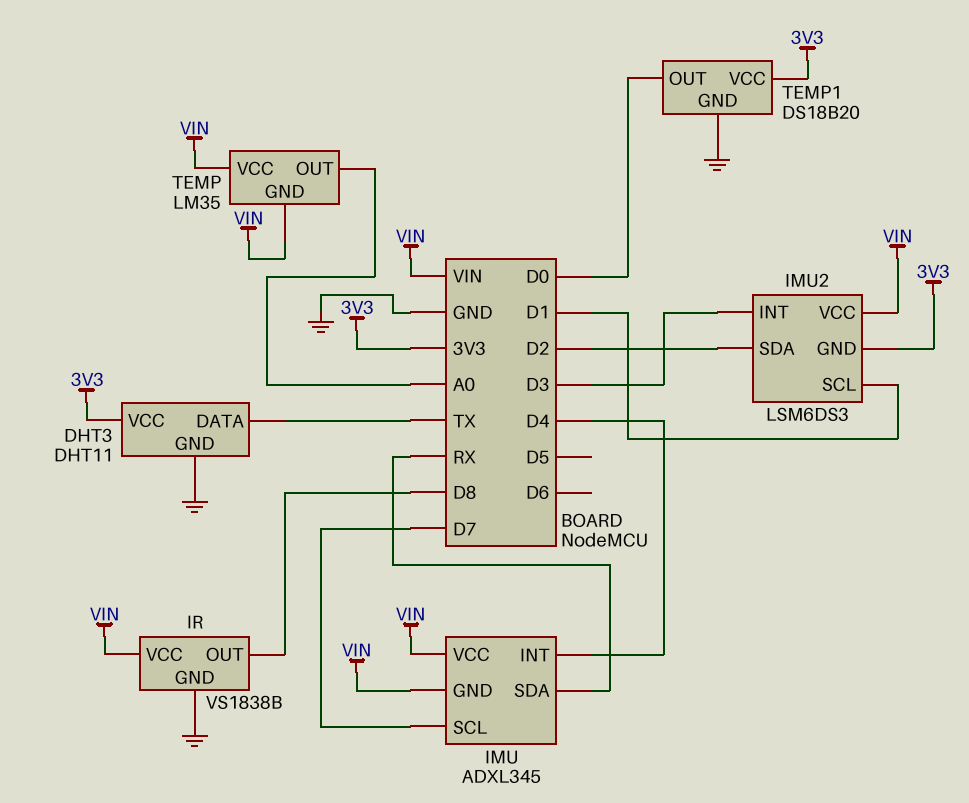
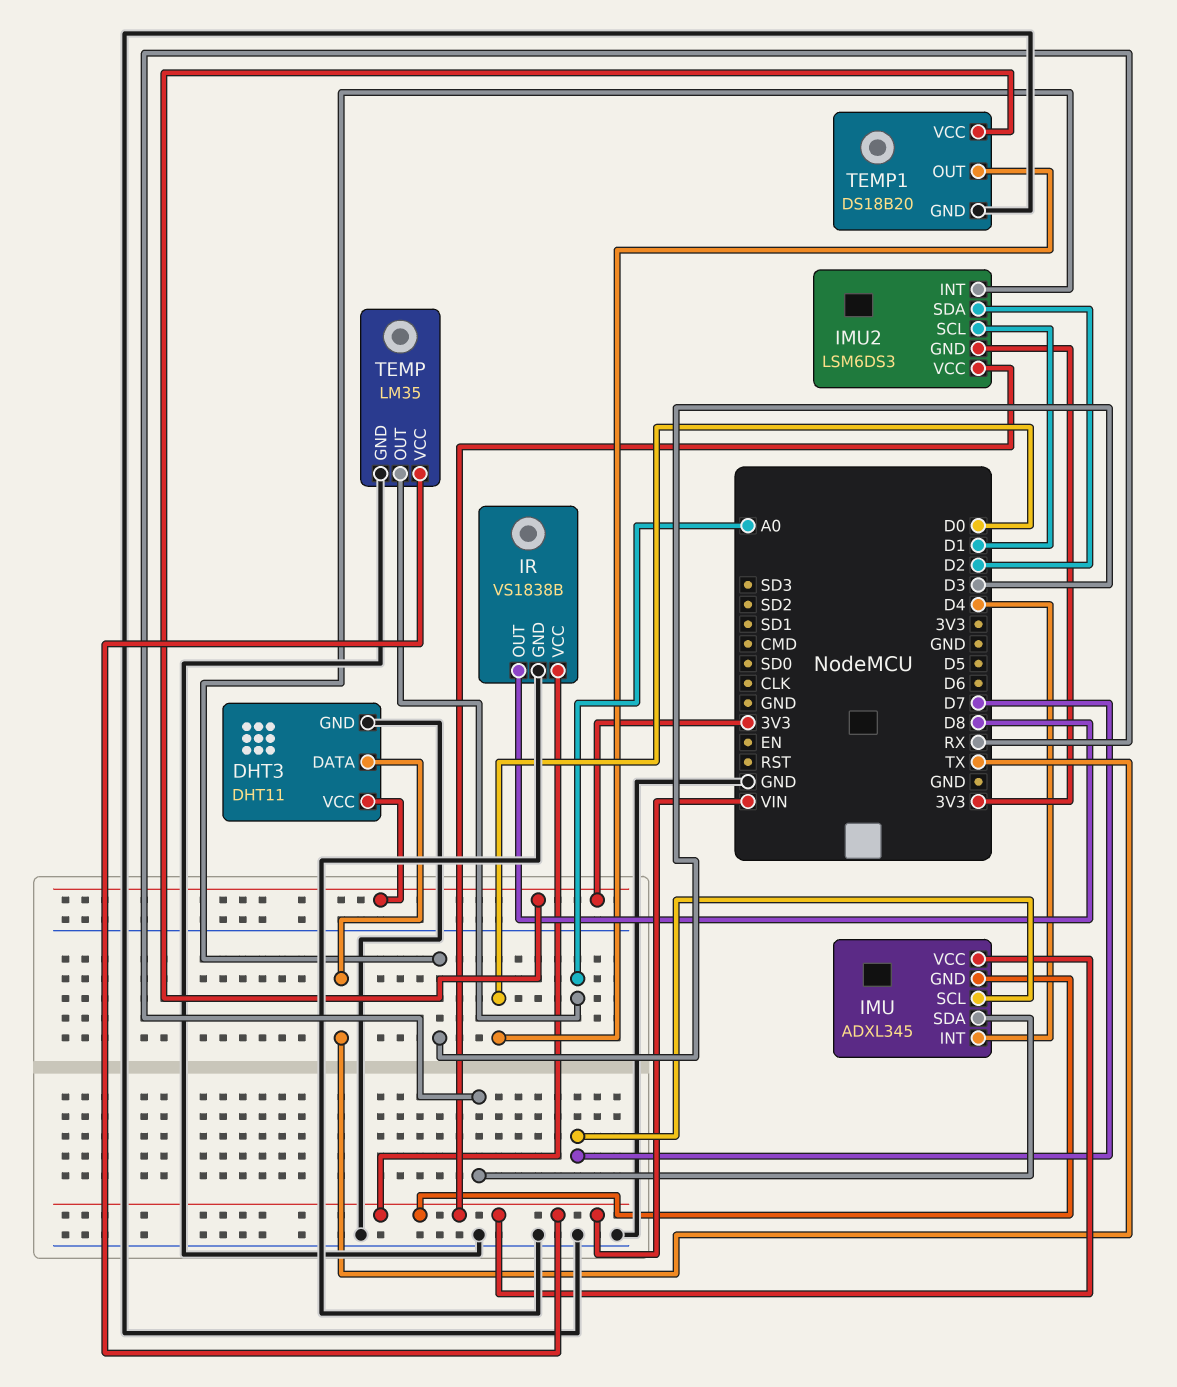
TEMP pin GND: VIN -> GND

